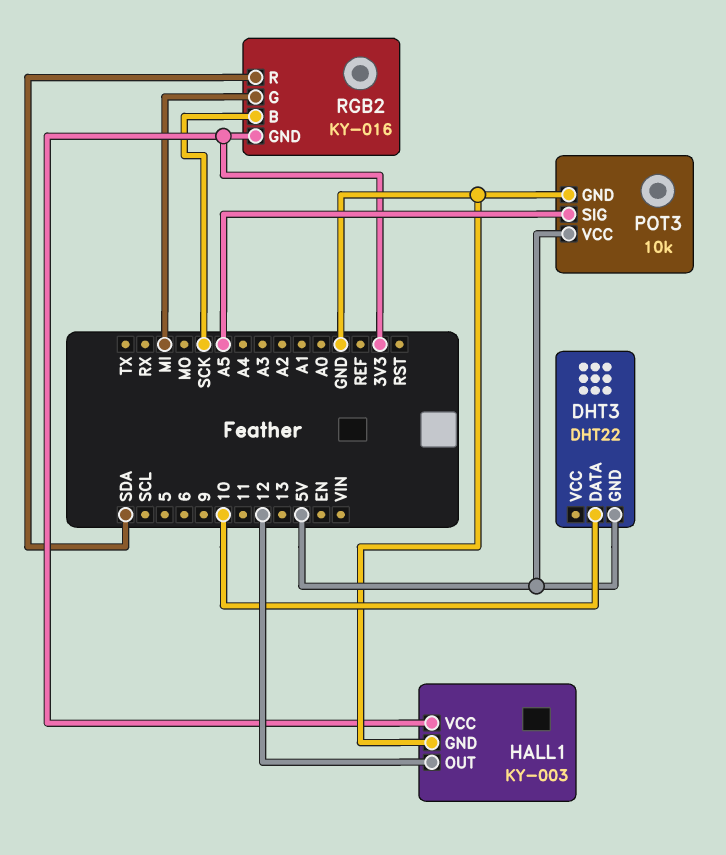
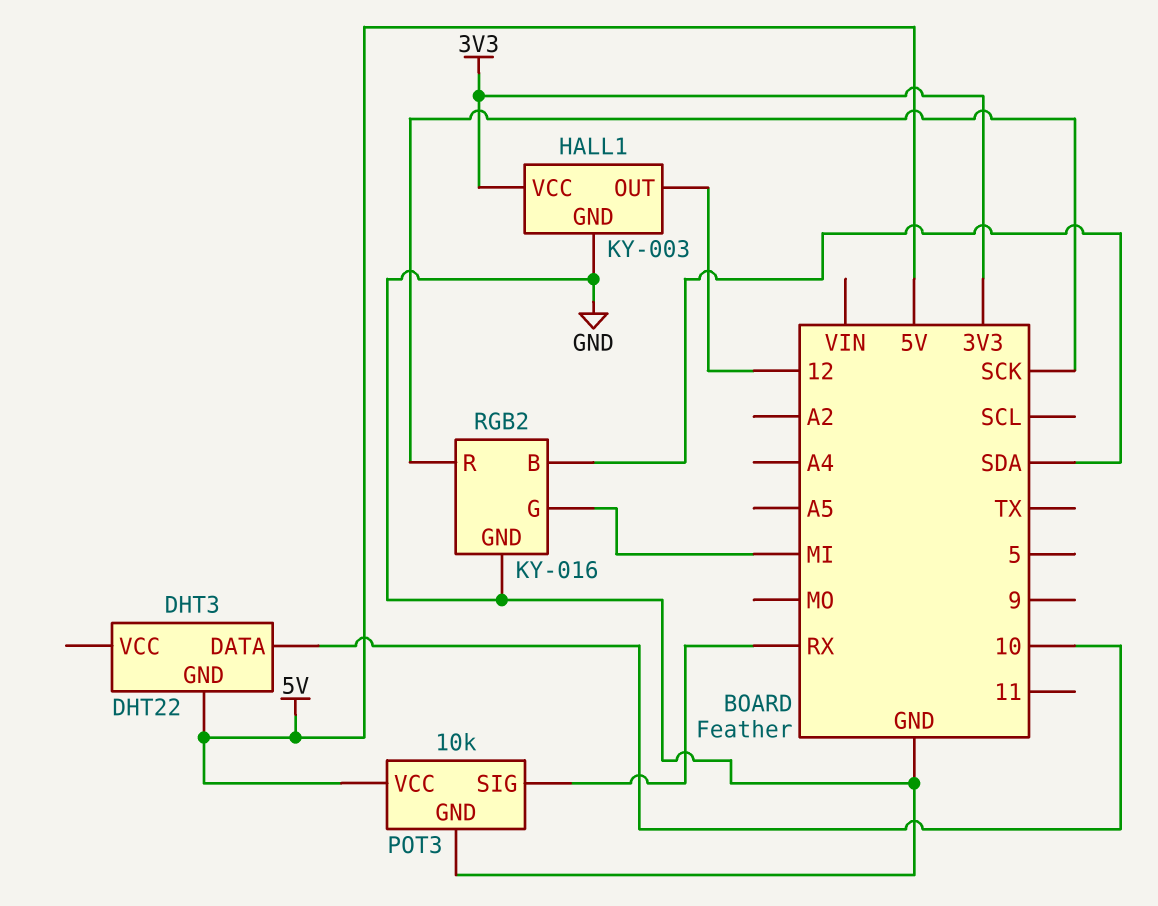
POT3 pin SIG: A5 -> RX
RGB2 pin B: SCK -> SDA
RGB2 pin GND: 3V3 -> GND
RGB2 pin R: SDA -> SCK

